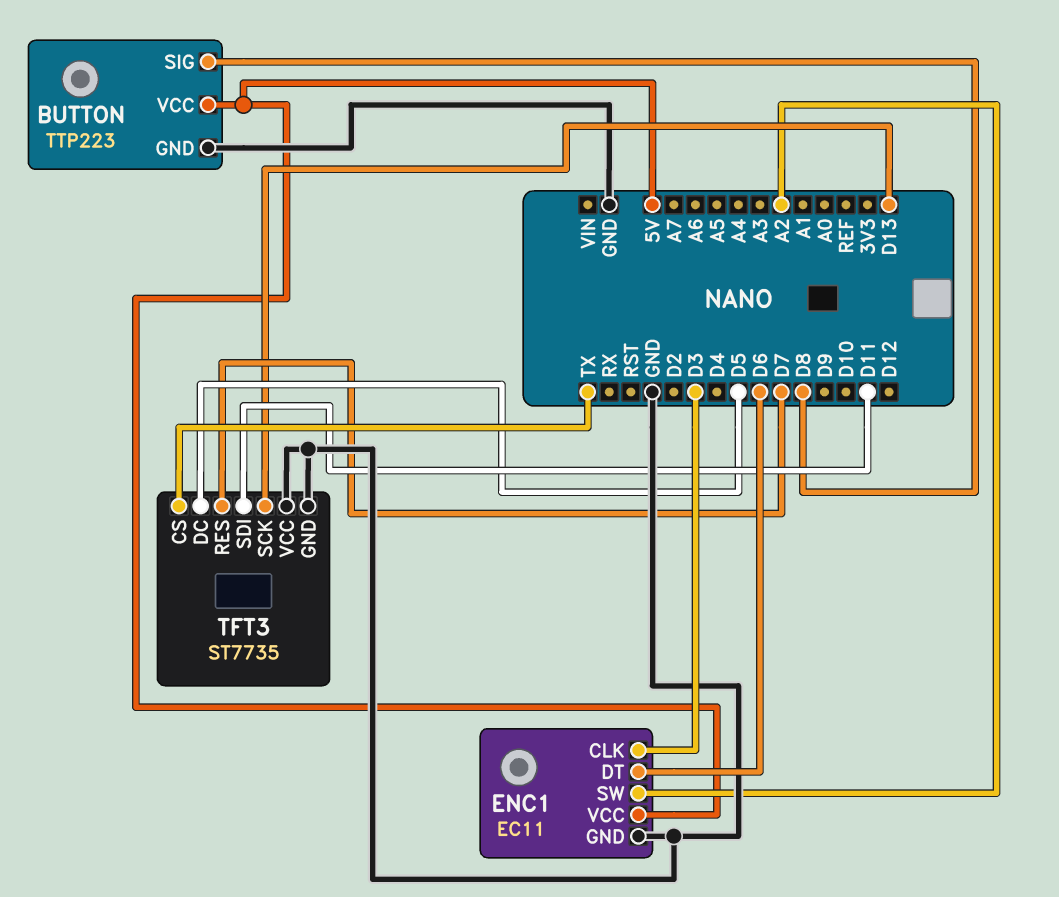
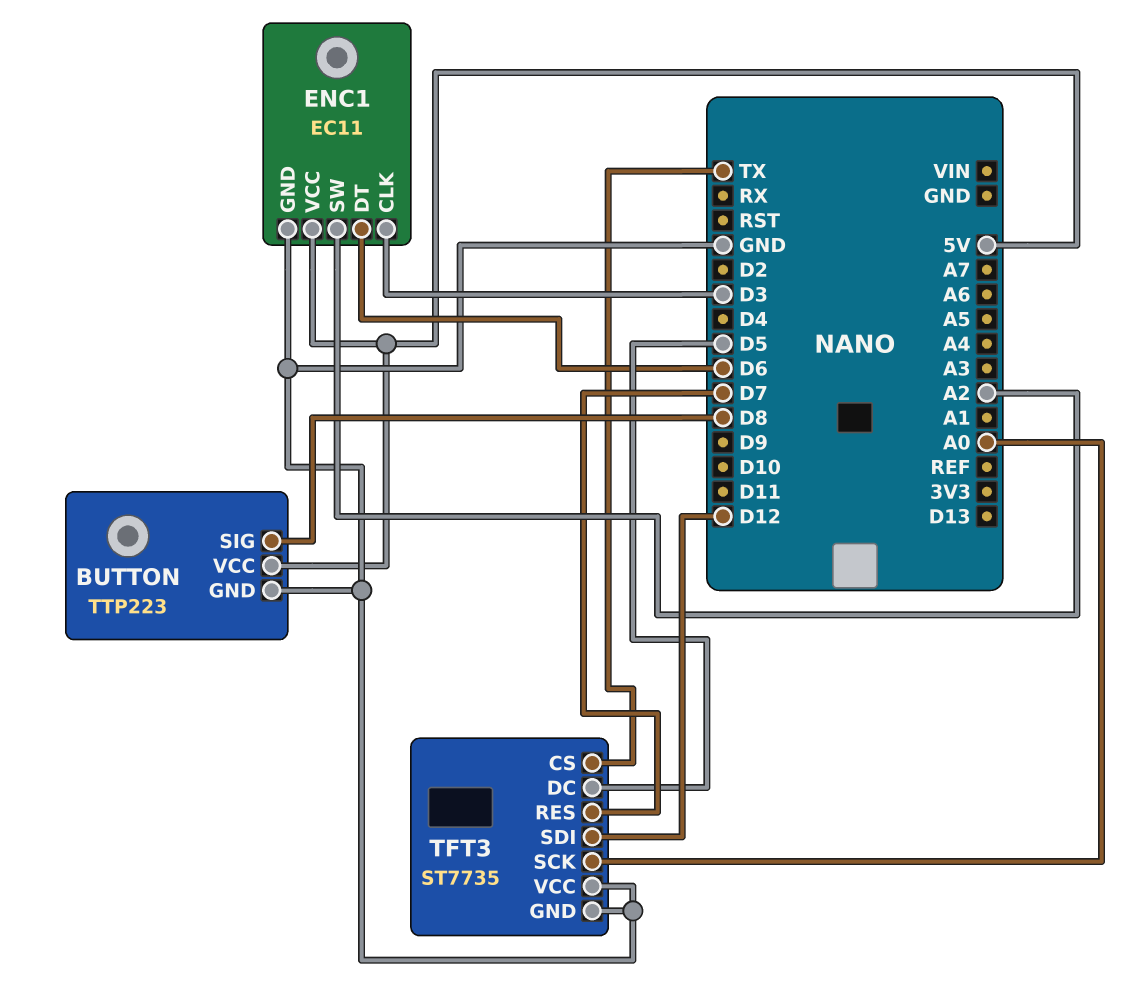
TFT3 pin SCK: D13 -> A0
TFT3 pin SDI: D11 -> D12

